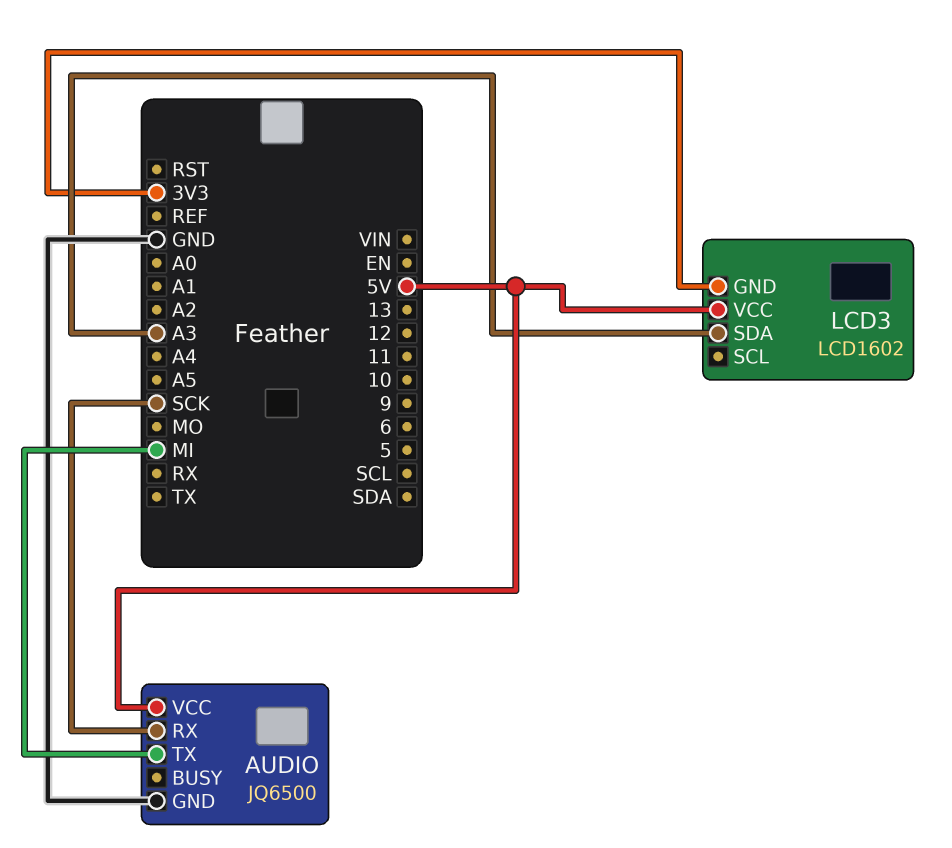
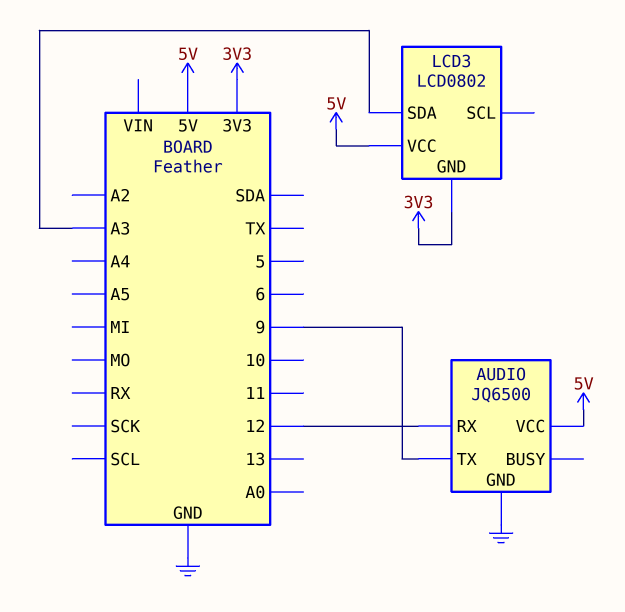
AUDIO pin RX: SCK -> 12
AUDIO pin TX: MI -> 9
LCD3: LCD1602 -> LCD0802

